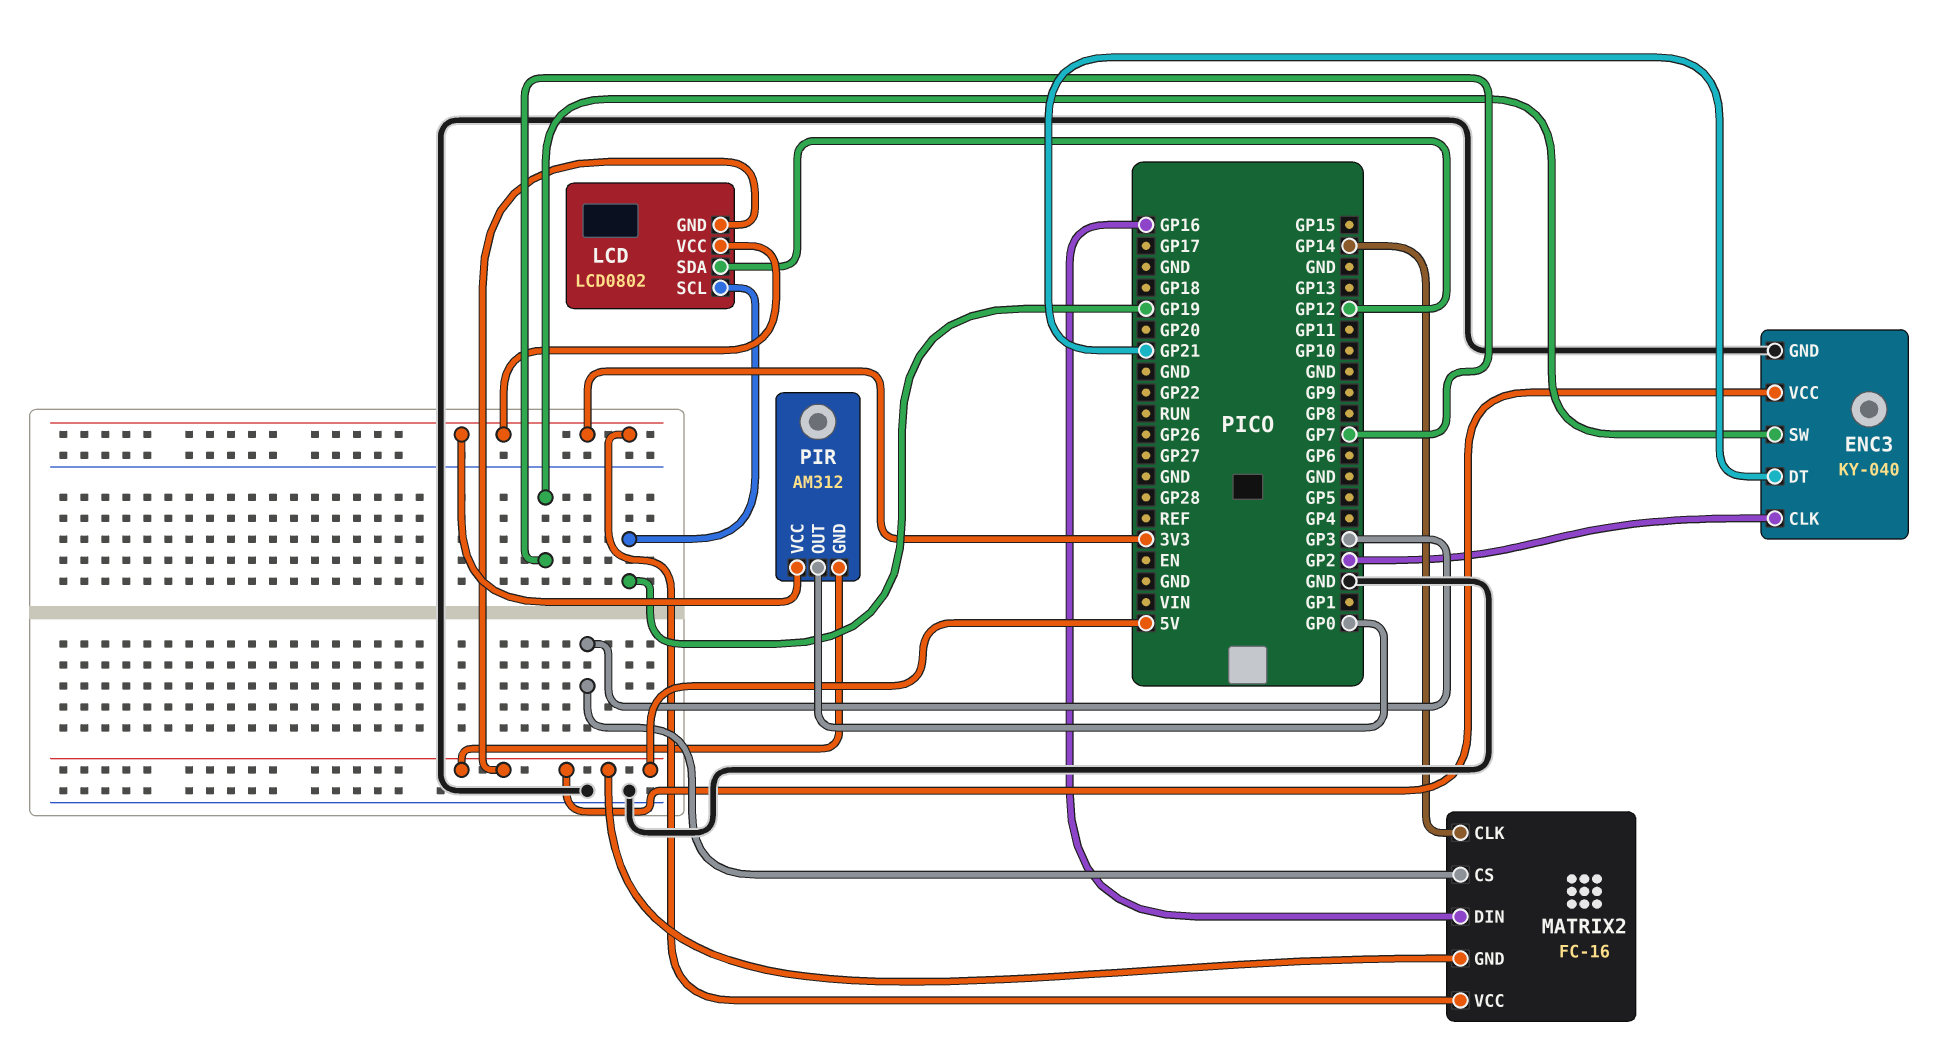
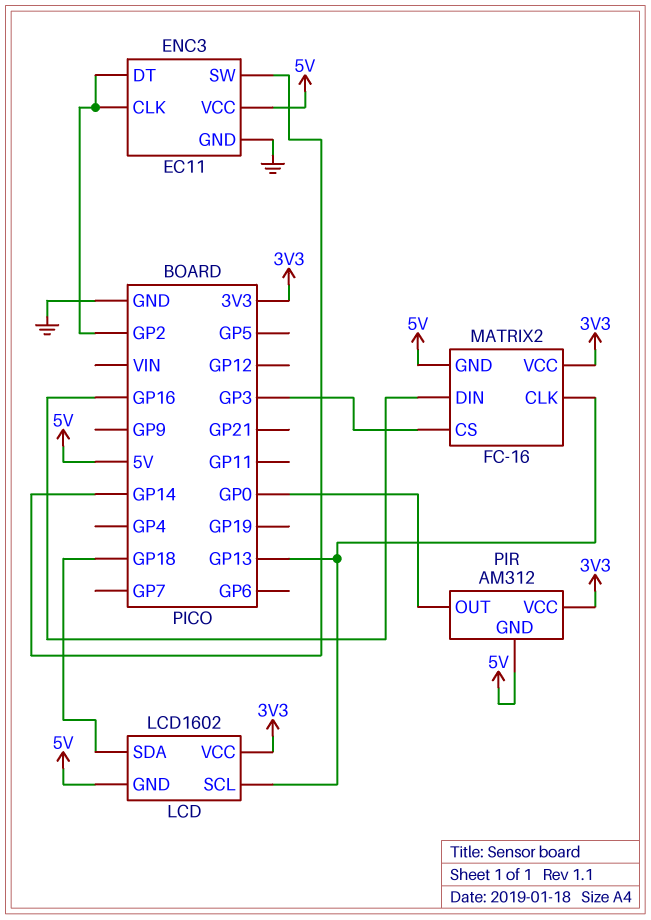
ENC3: KY-040 -> EC11
ENC3 pin DT: GP21 -> GP2
ENC3 pin SW: GP7 -> GP14
LCD: LCD0802 -> LCD1602
LCD pin SCL: GP19 -> GP13
LCD pin SDA: GP12 -> GP18
MATRIX2 pin CLK: GP14 -> GP13

